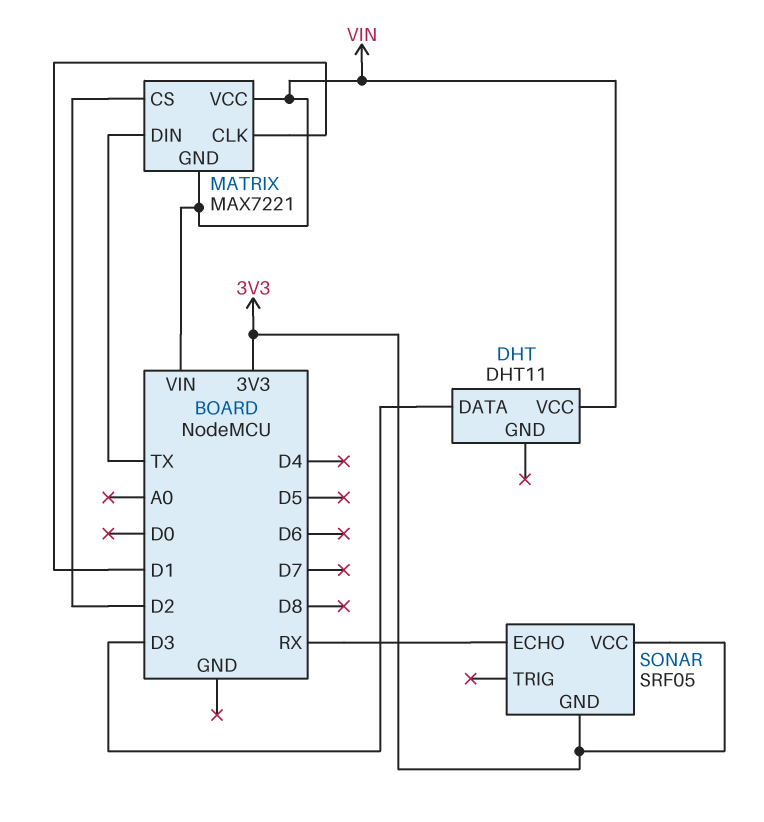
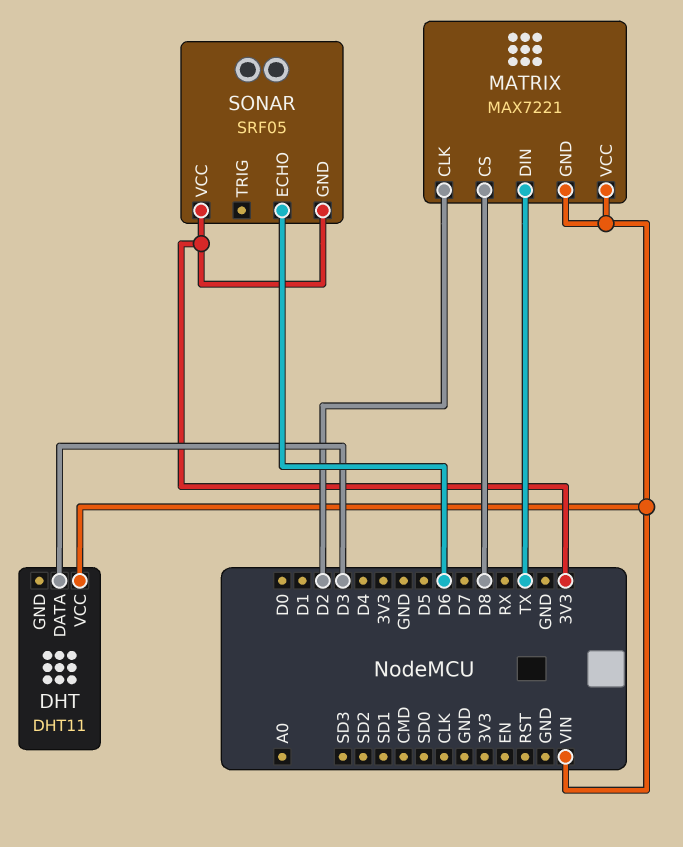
MATRIX pin CLK: D1 -> D2
MATRIX pin CS: D2 -> D8
SONAR pin ECHO: RX -> D6

